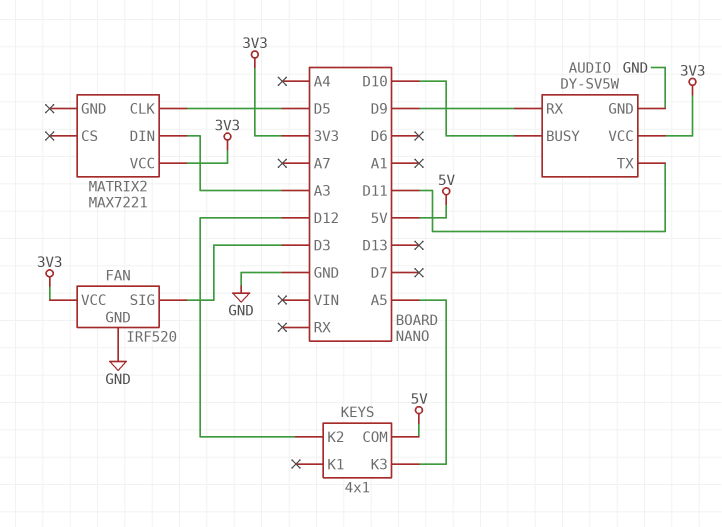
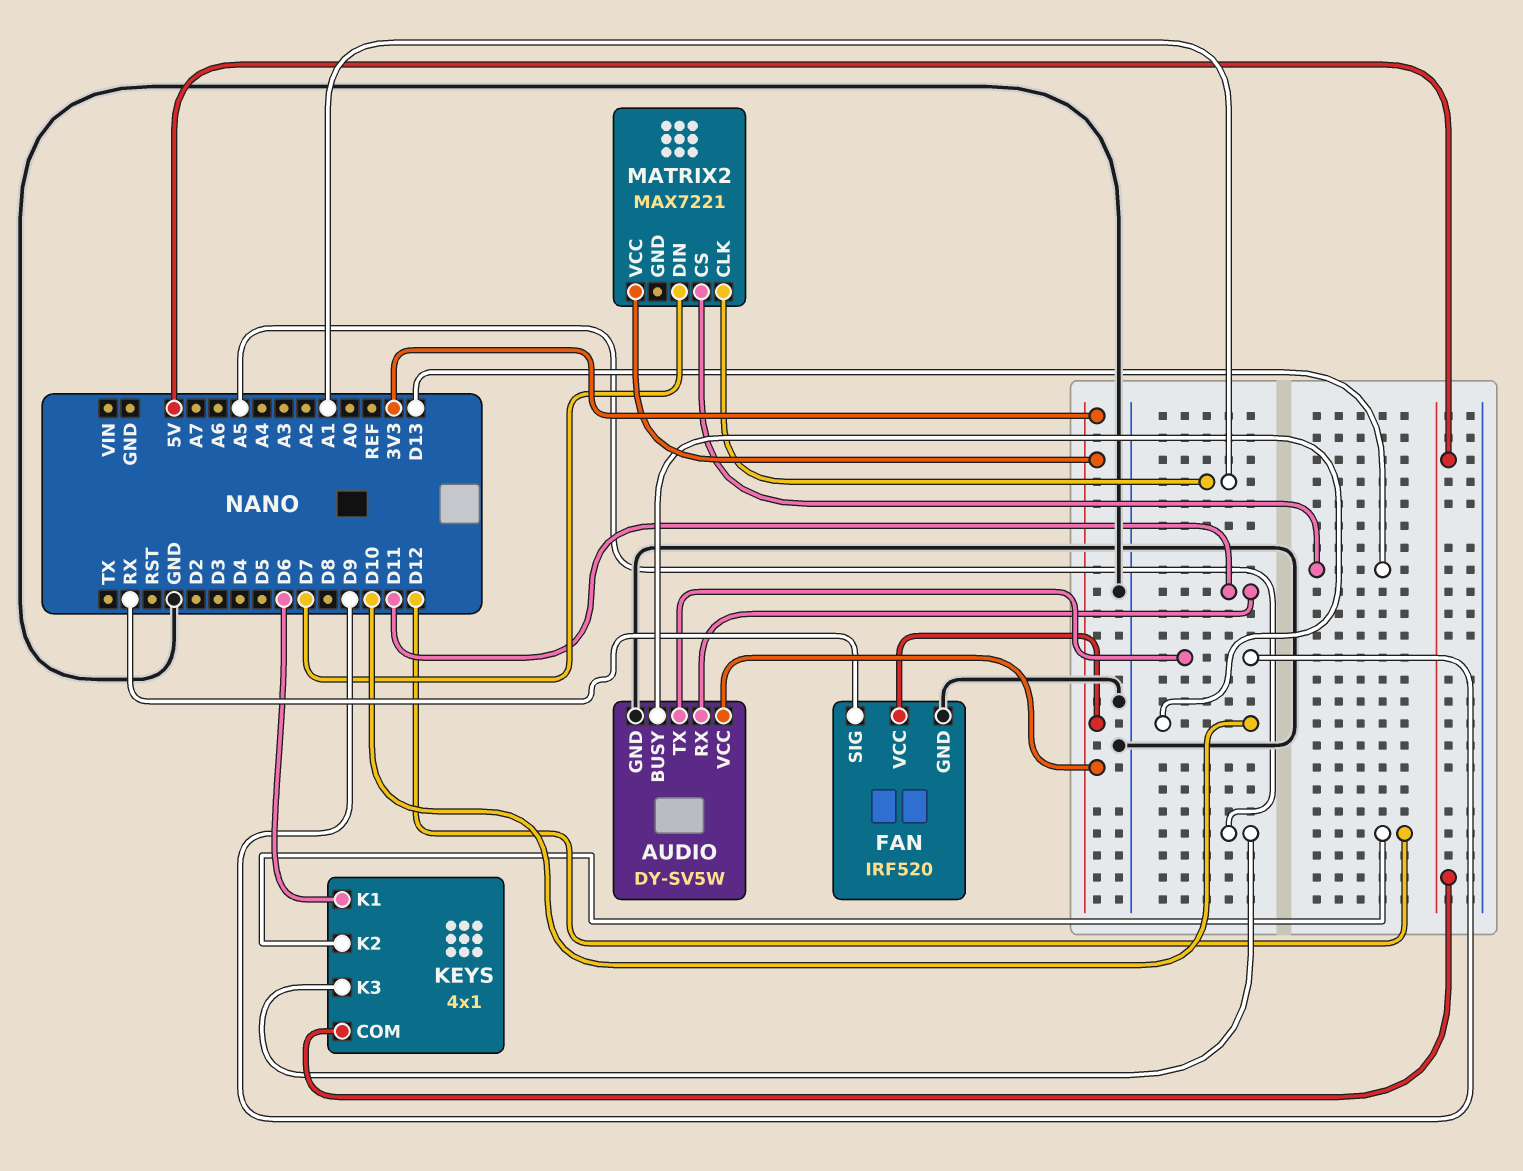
AUDIO pin RX: D9 -> D11
AUDIO pin TX: D11 -> D9
FAN pin SIG: D3 -> RX
KEYS pin K1: none -> D6
MATRIX2 pin CLK: D5 -> A1
MATRIX2 pin CS: none -> D13
MATRIX2 pin DIN: A3 -> D7

